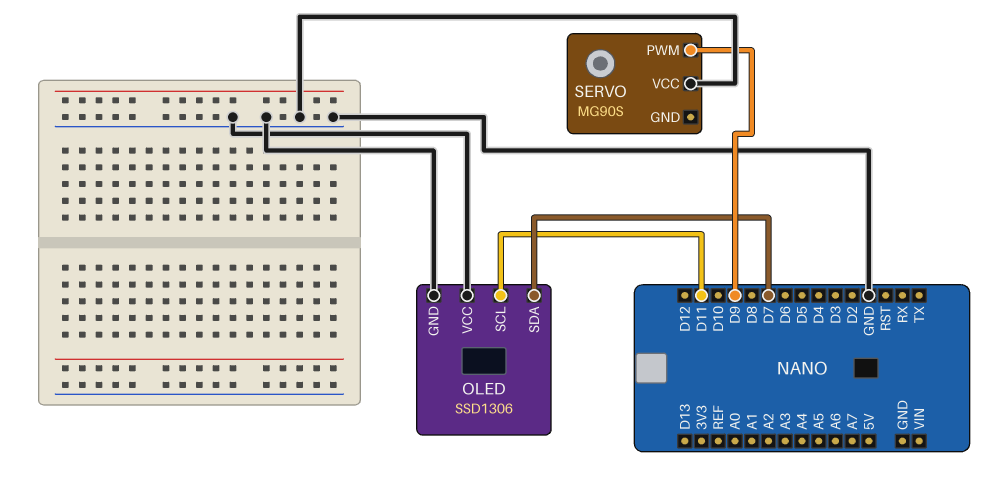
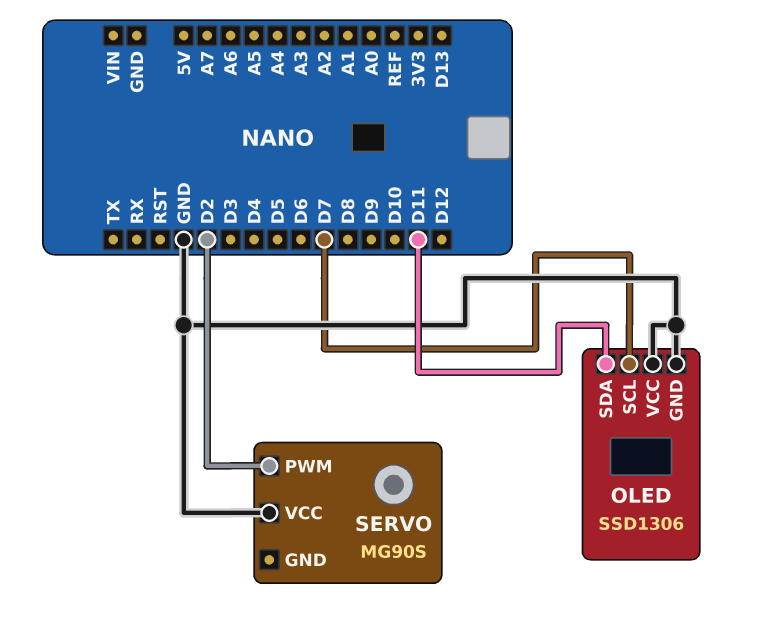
OLED pin SCL: D11 -> D7
OLED pin SDA: D7 -> D11
SERVO pin PWM: D9 -> D2

